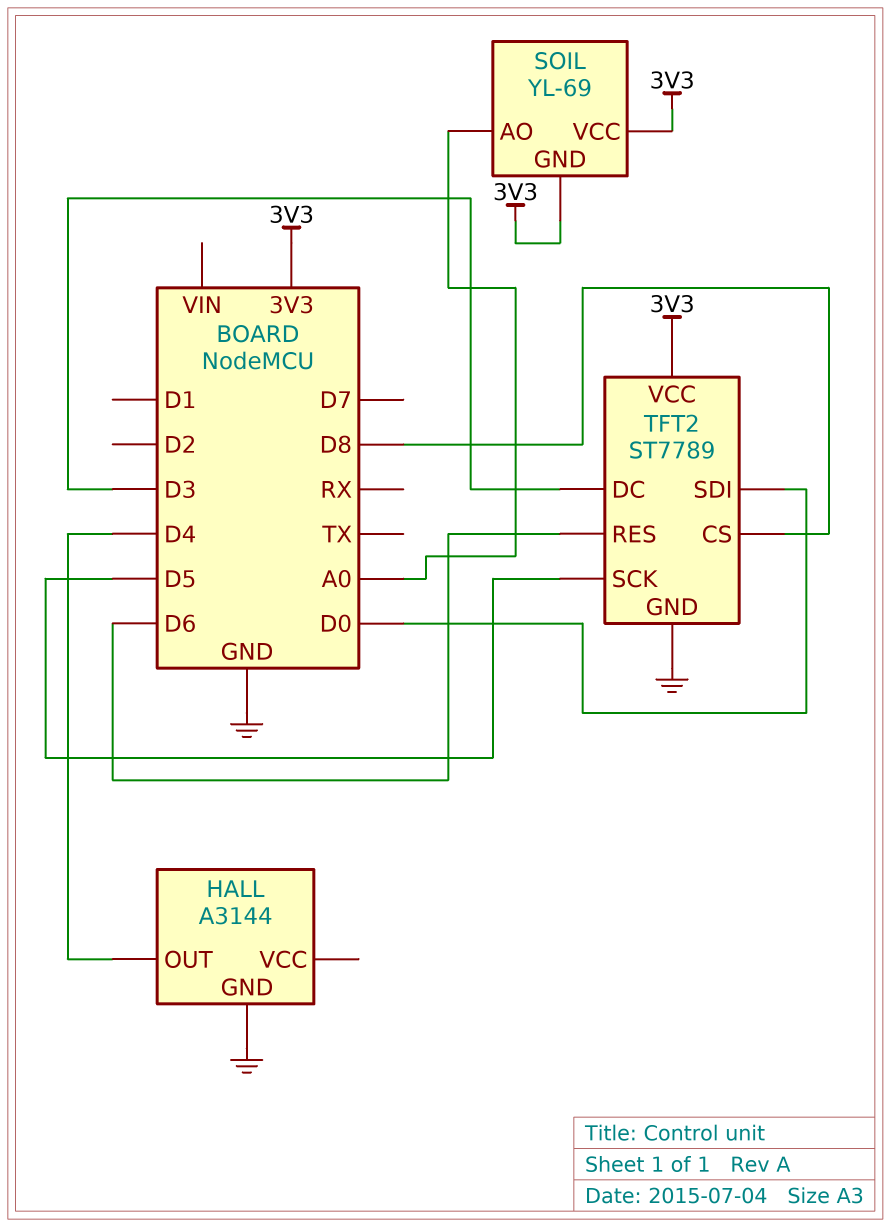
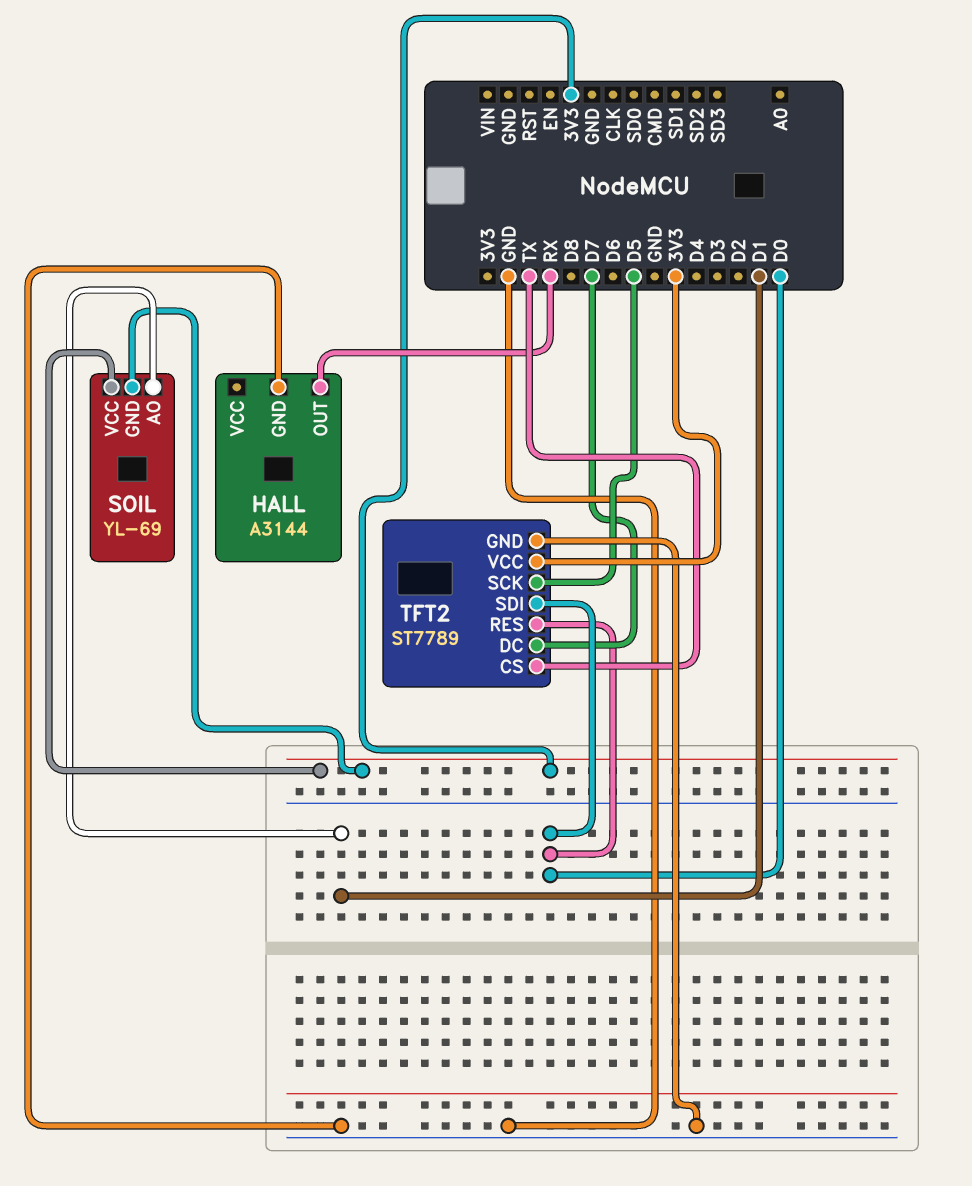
HALL pin OUT: D4 -> RX
SOIL pin AO: A0 -> D1
TFT2 pin CS: D8 -> TX
TFT2 pin DC: D3 -> D7
TFT2 pin RES: D6 -> D0

